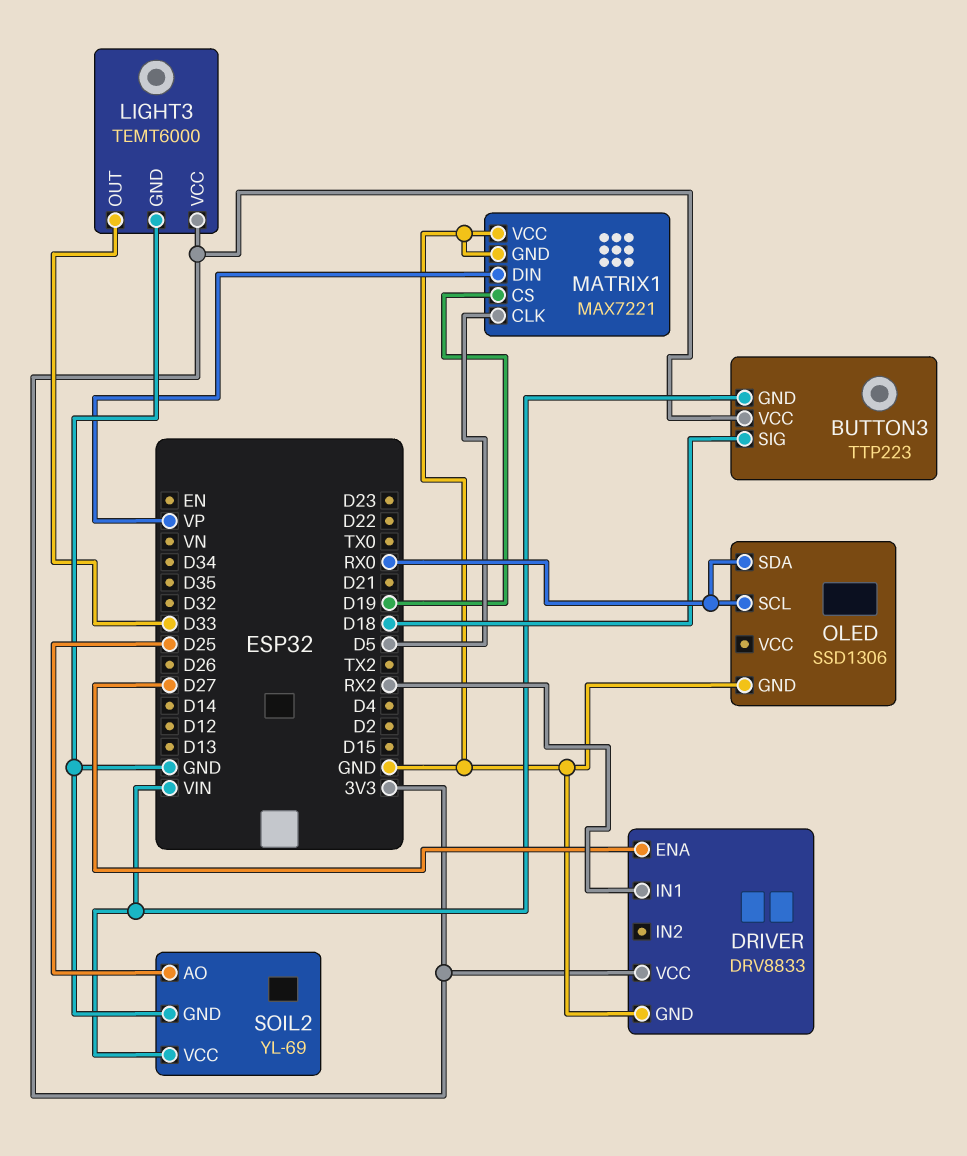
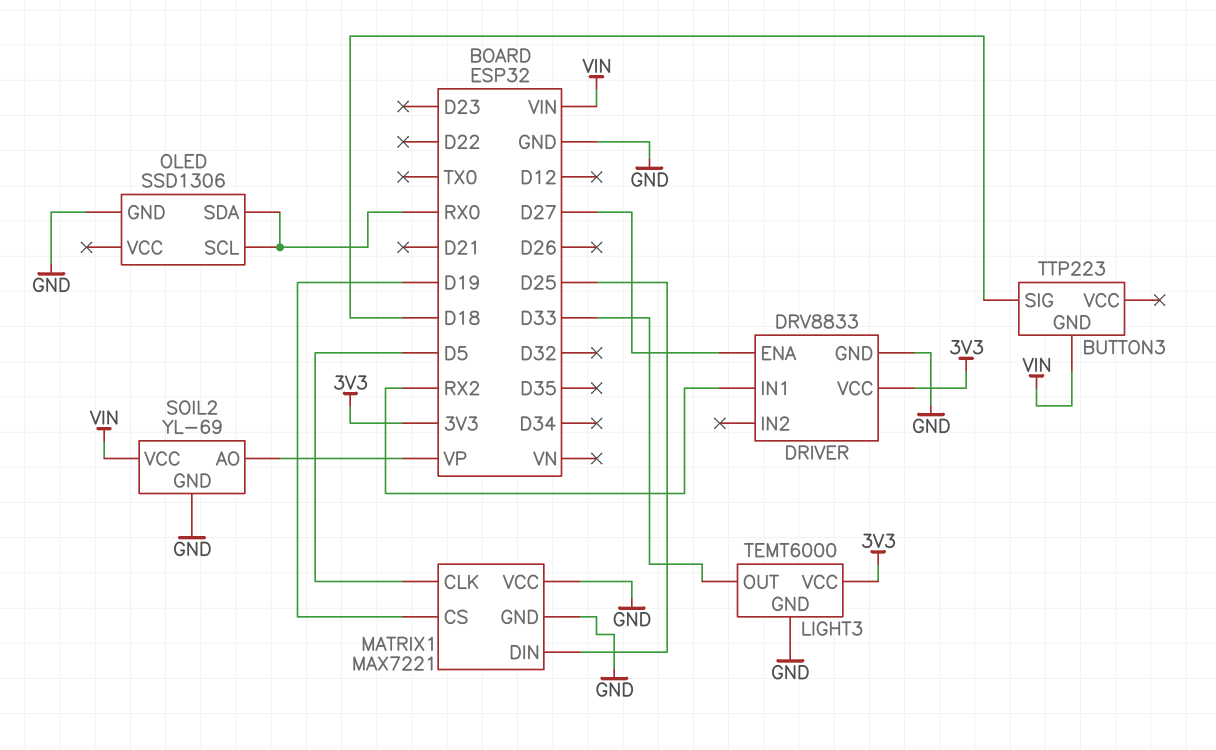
BUTTON3 pin VCC: 3V3 -> none
MATRIX1 pin DIN: VP -> D25
SOIL2 pin AO: D25 -> VP

